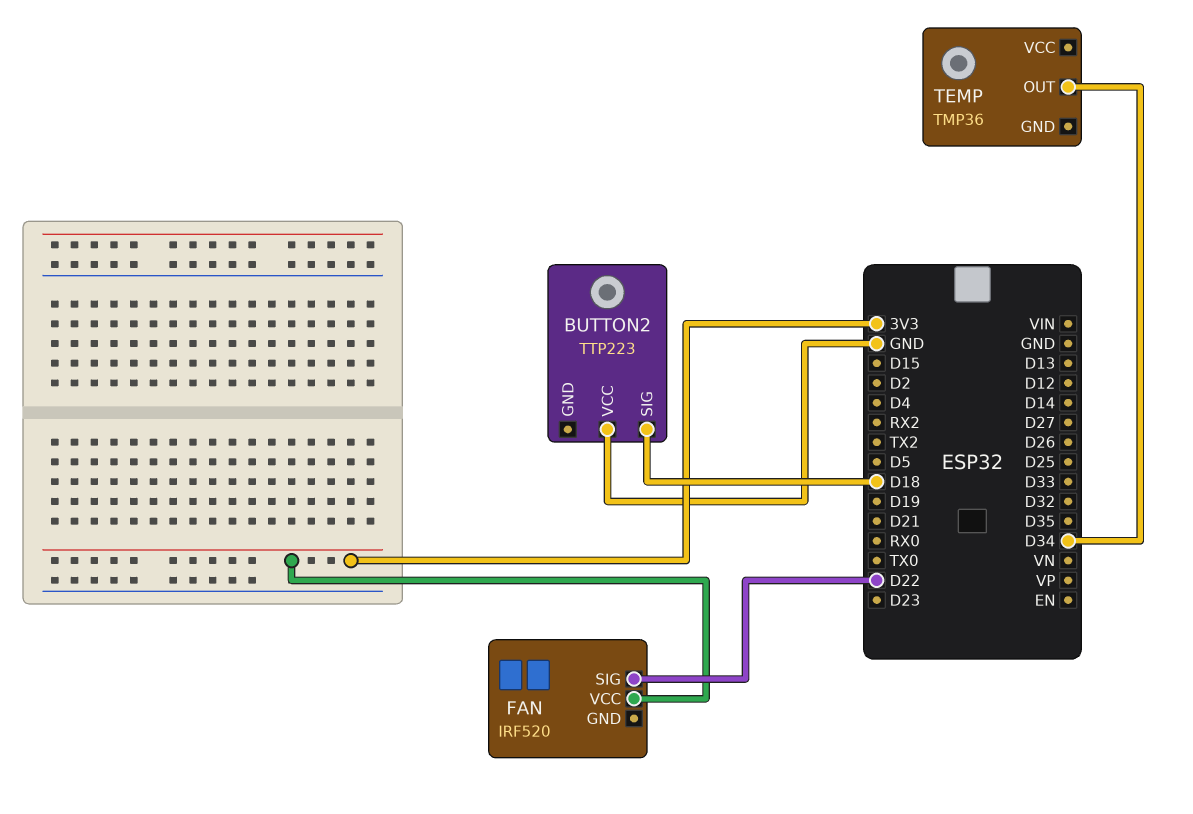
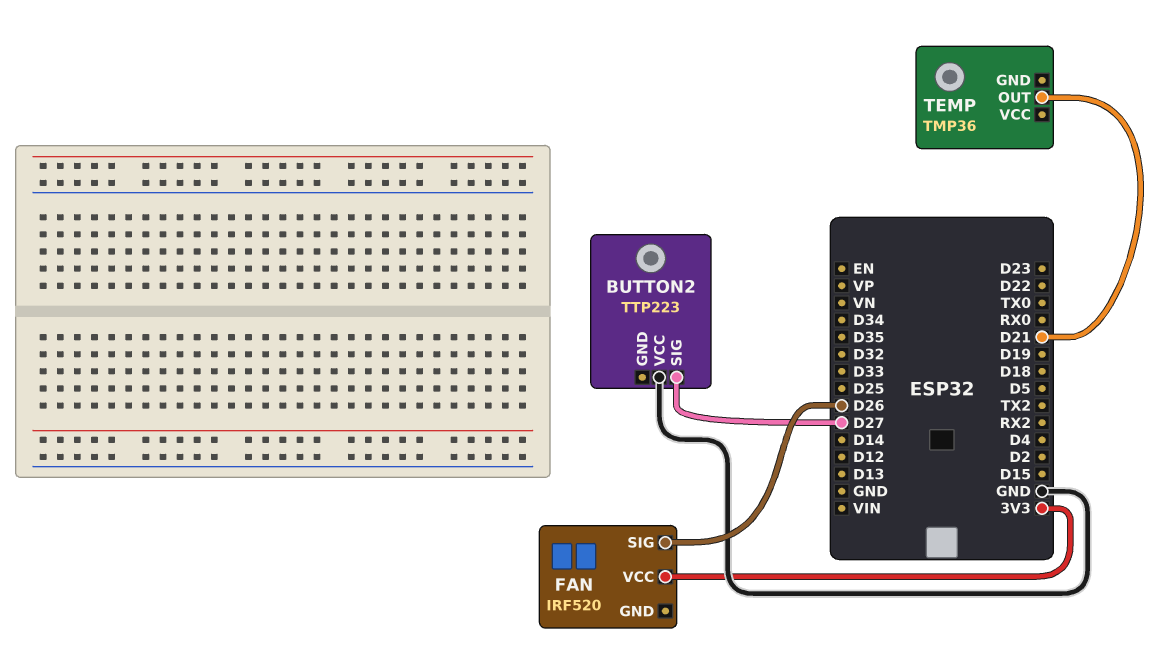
BUTTON2 pin SIG: D18 -> D27
FAN pin SIG: D22 -> D26
TEMP pin OUT: D34 -> D21

